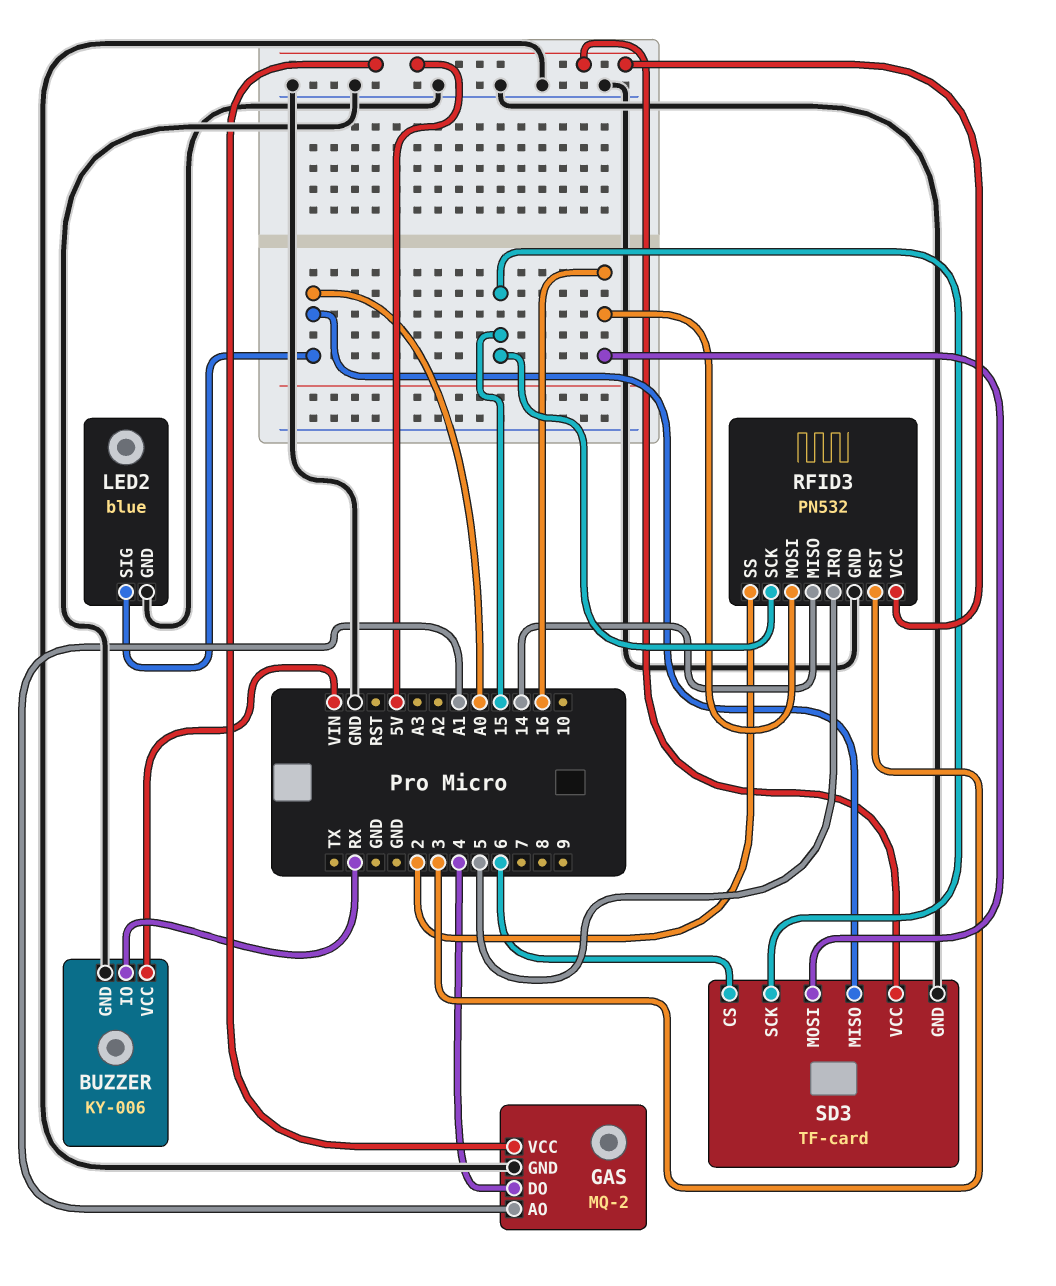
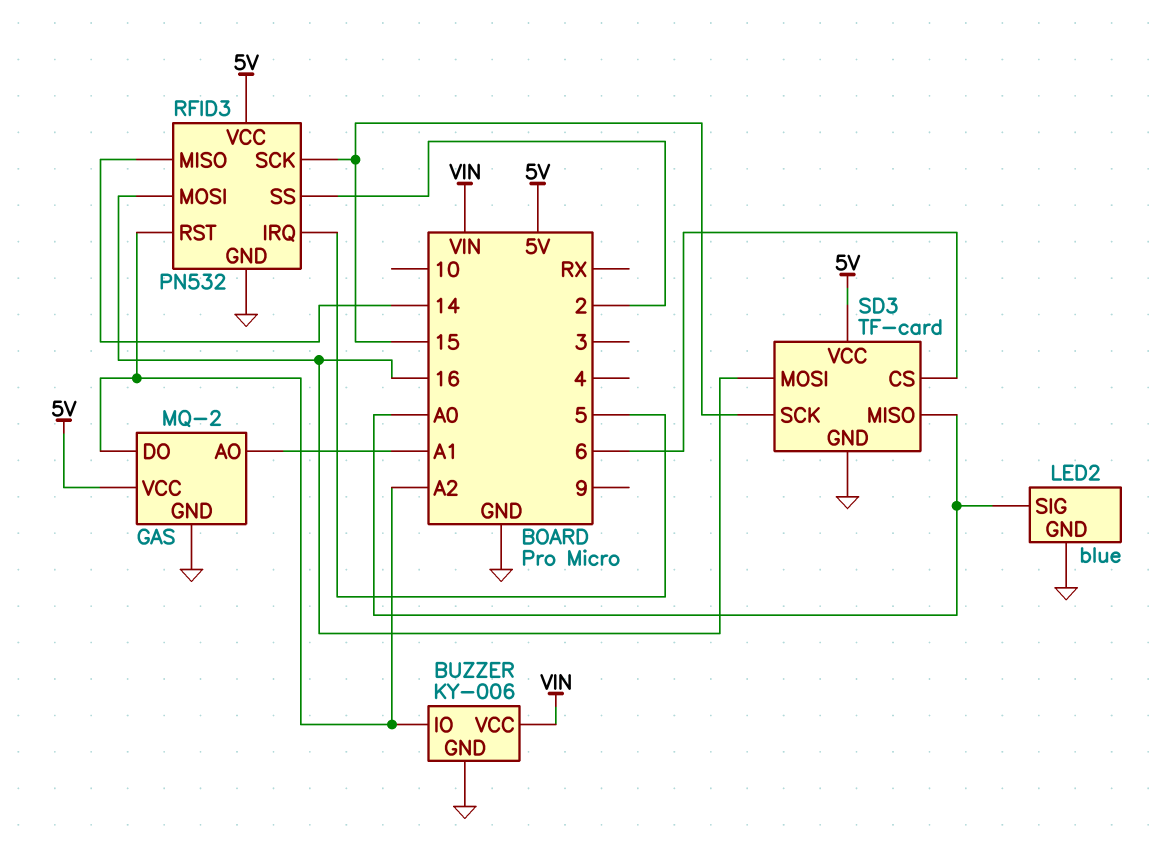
BUZZER pin IO: RX -> A2
GAS pin DO: 4 -> A2
RFID3 pin RST: 3 -> A2

